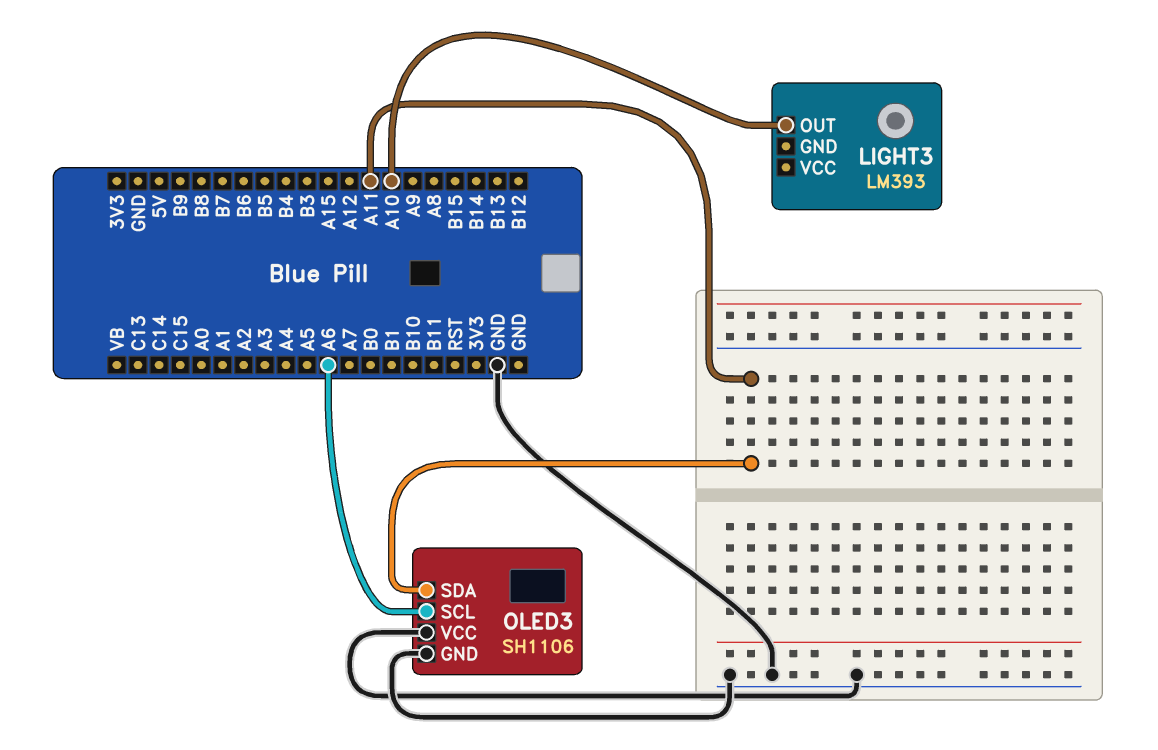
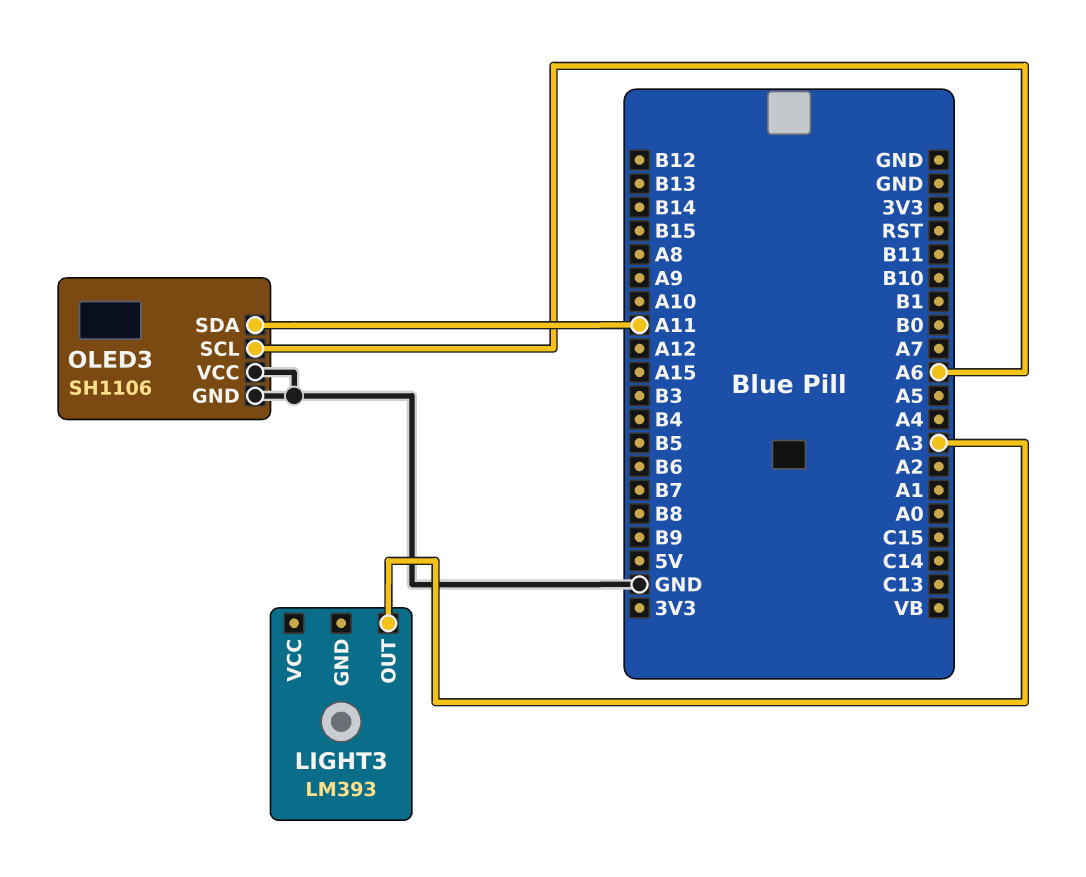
LIGHT3 pin OUT: A10 -> A3

